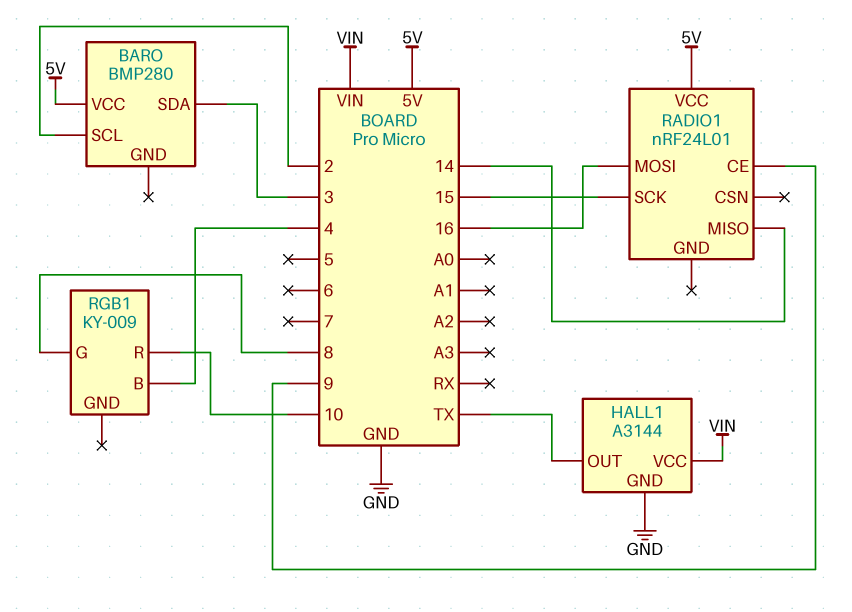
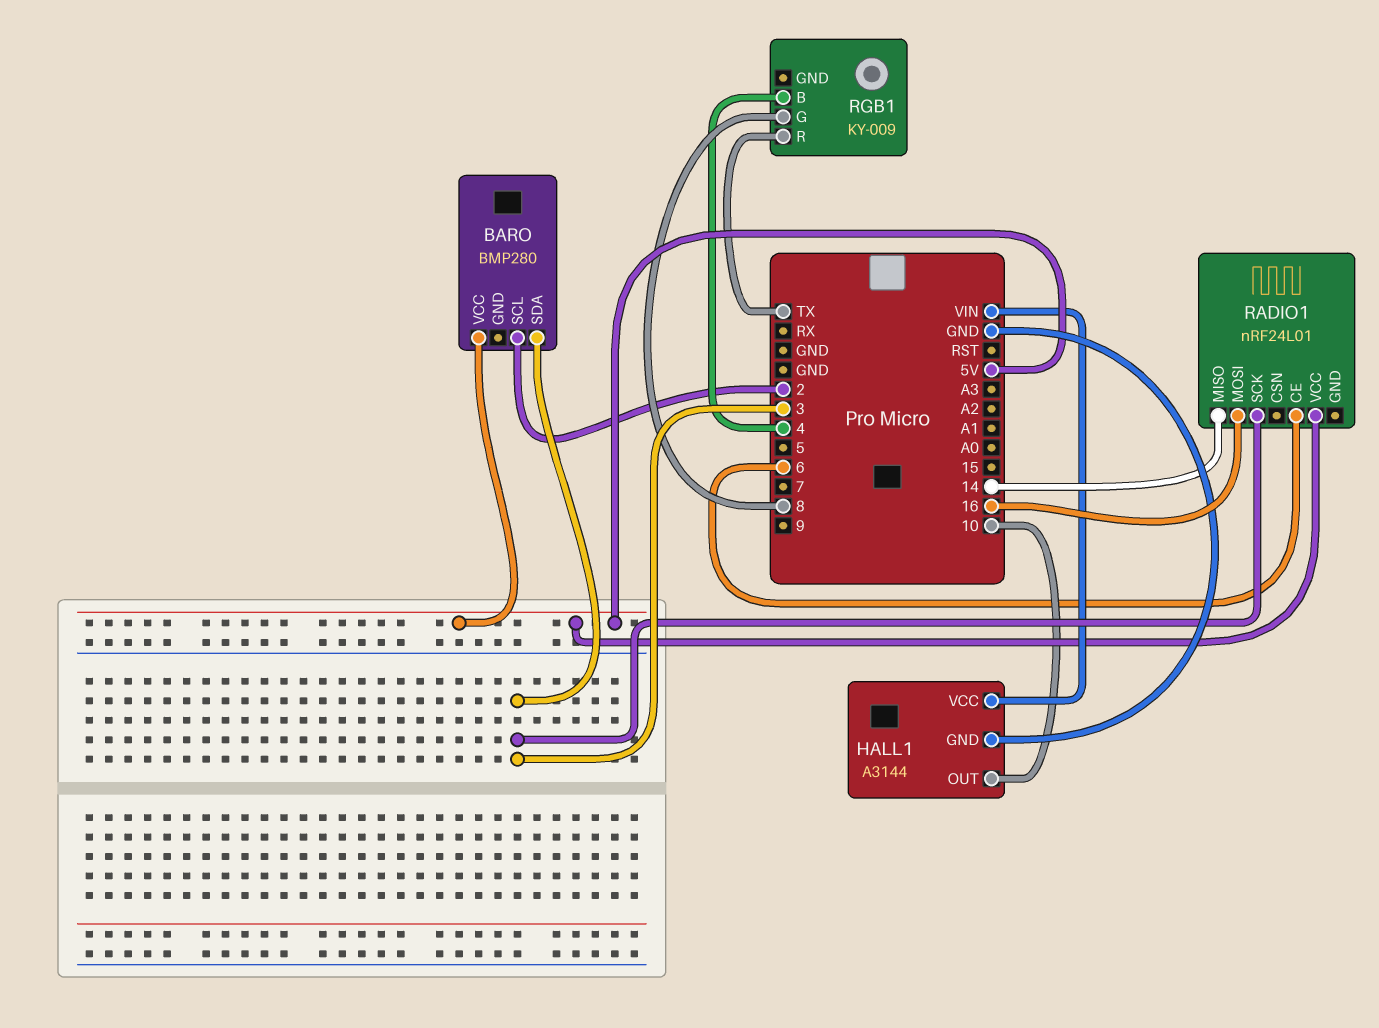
HALL1 pin OUT: TX -> 10
RADIO1 pin CE: 9 -> 6
RADIO1 pin SCK: 15 -> 3
RGB1 pin R: 10 -> TX

